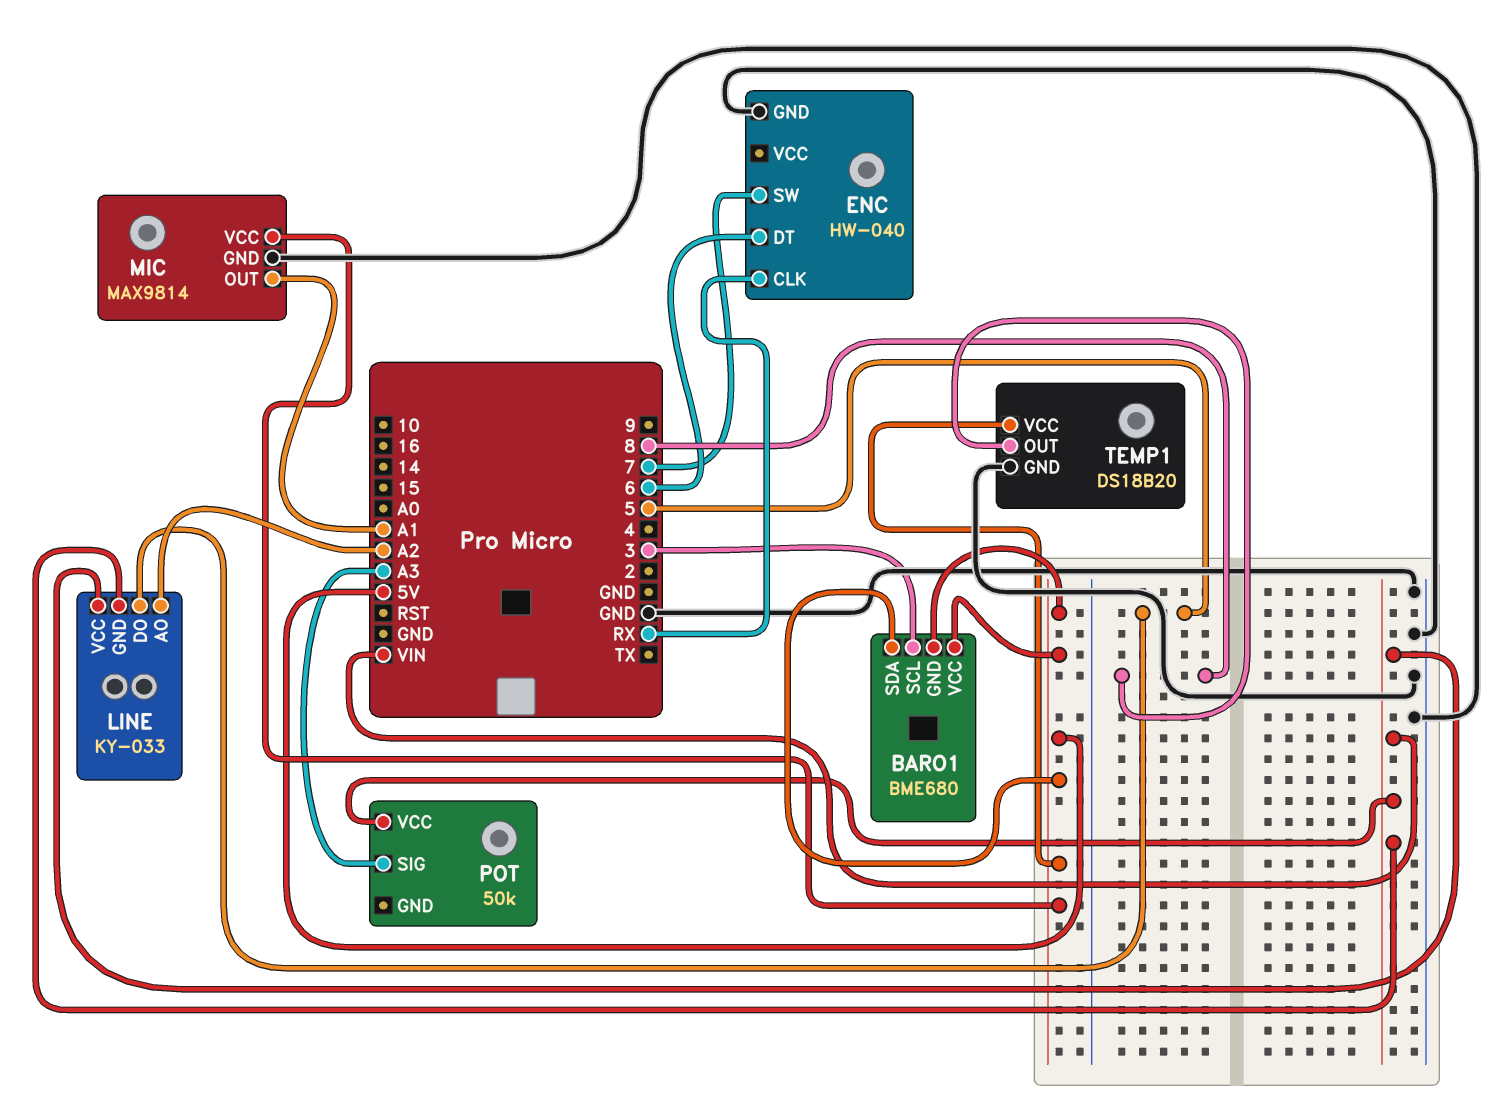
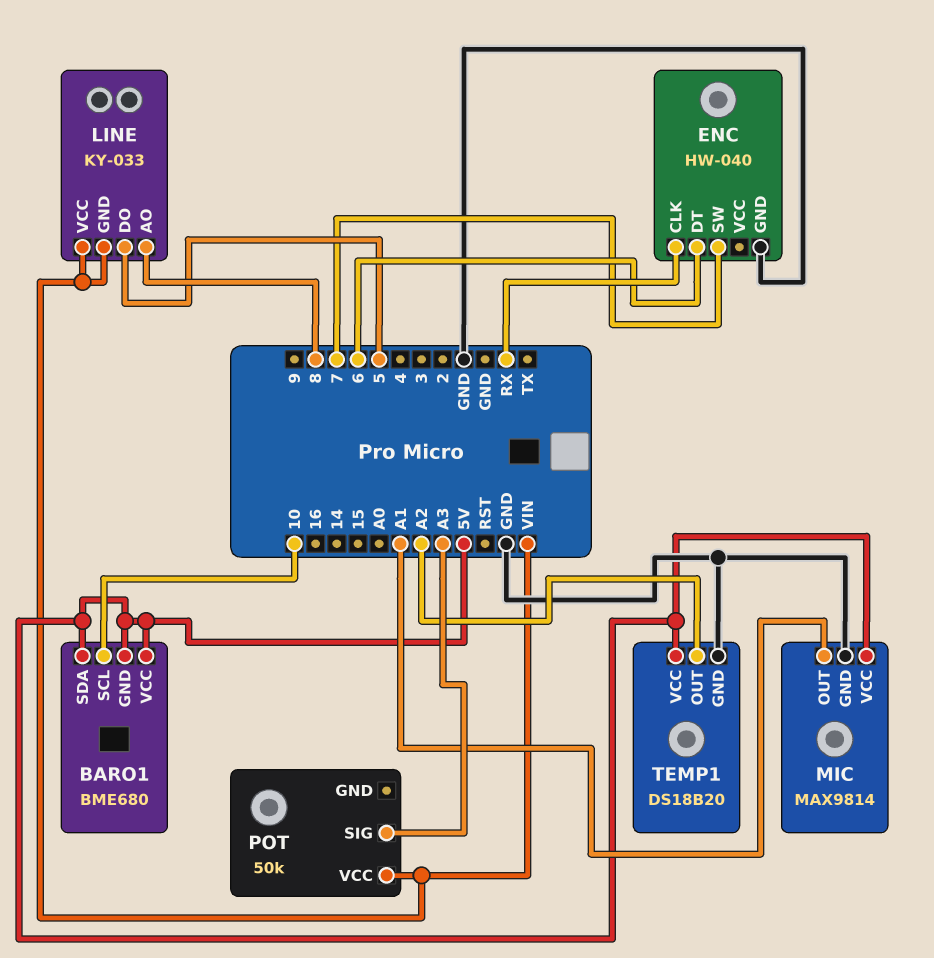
BARO1 pin SCL: 3 -> 10
LINE pin AO: A2 -> 8
TEMP1 pin OUT: 8 -> A2

